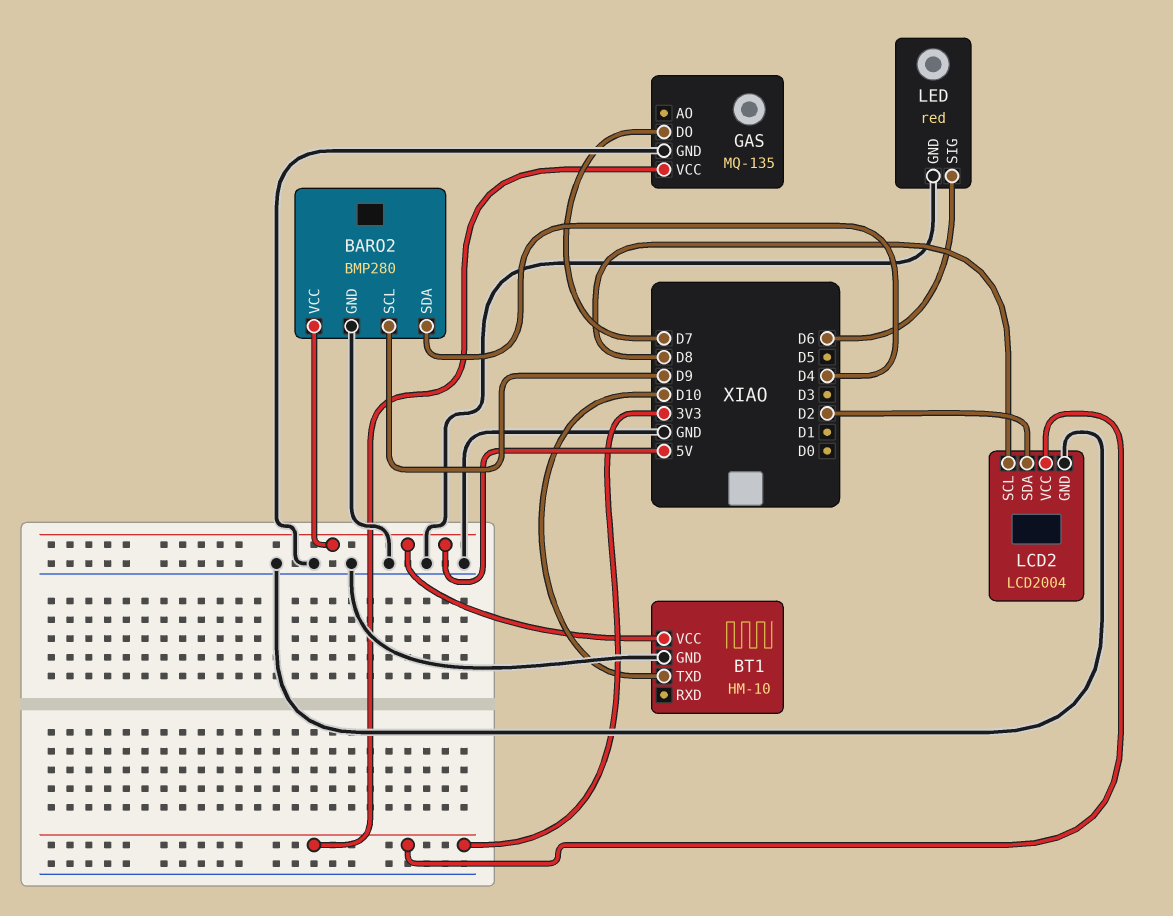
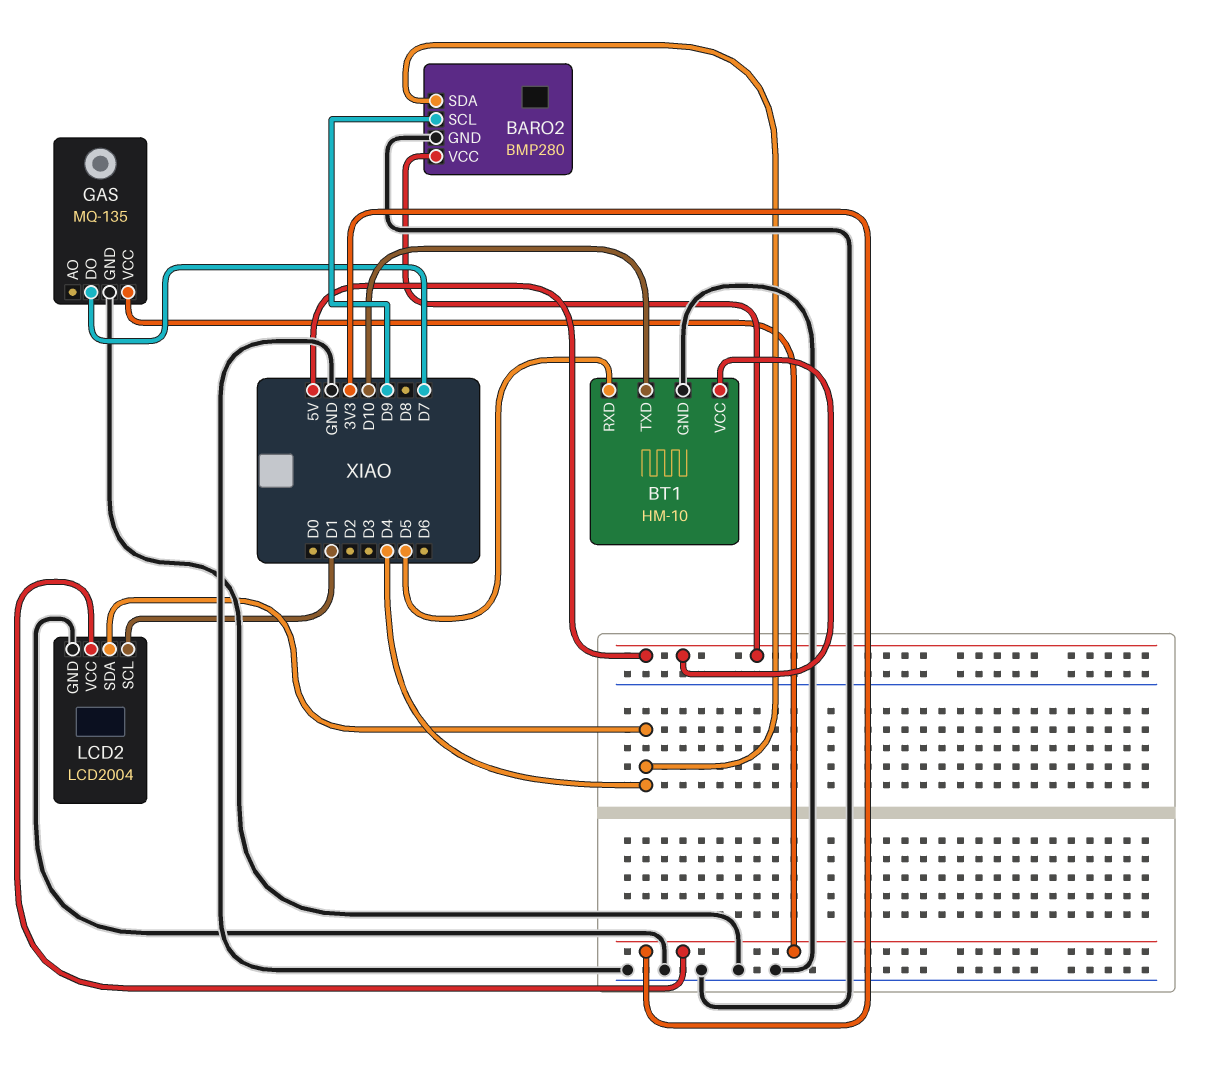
BT1 pin RXD: none -> D5
LCD2 pin SCL: D8 -> D1
LCD2 pin SDA: D2 -> D4
LED: red -> none
LED pin GND: GND -> none
LED pin SIG: D6 -> none

